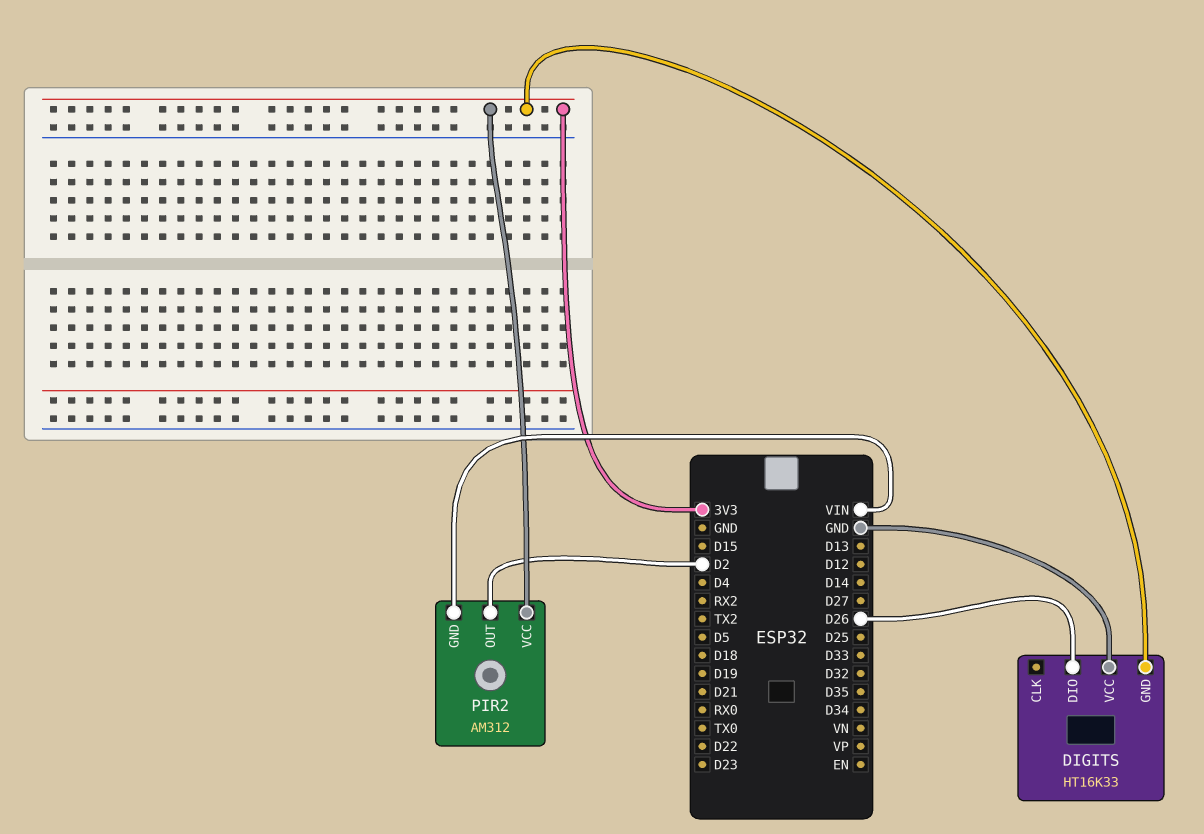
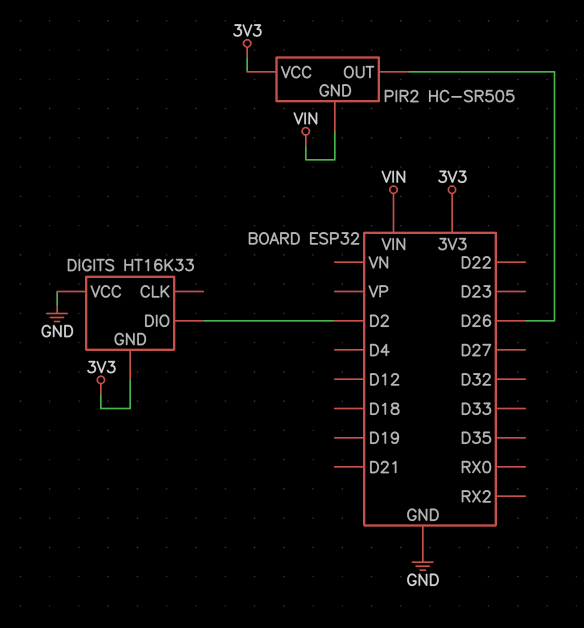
DIGITS pin DIO: D26 -> D2
PIR2: AM312 -> HC-SR505
PIR2 pin OUT: D2 -> D26

